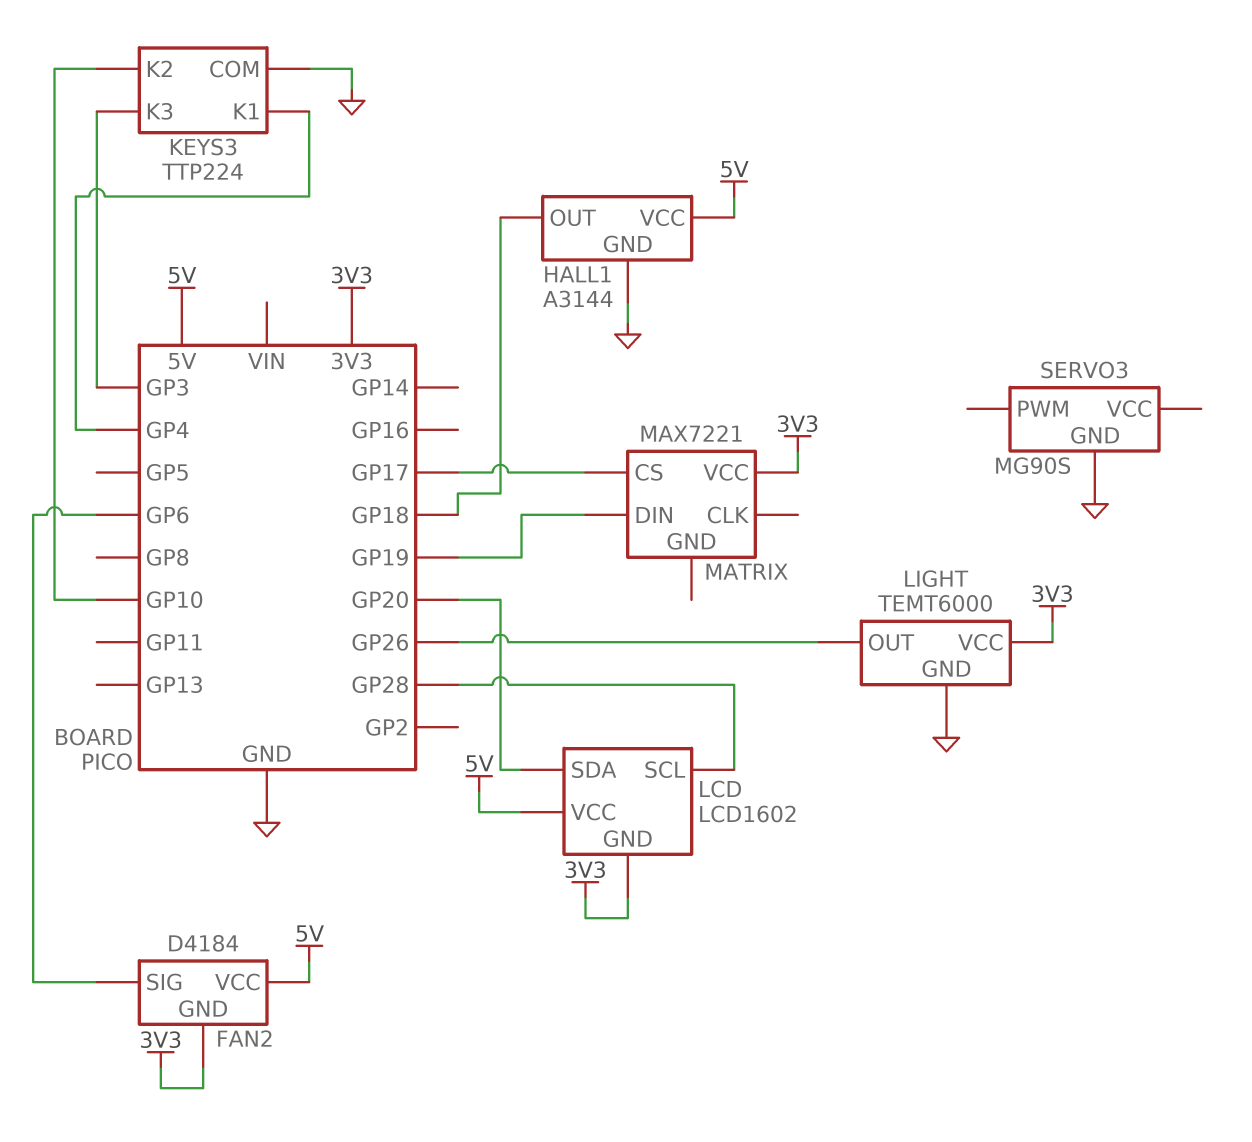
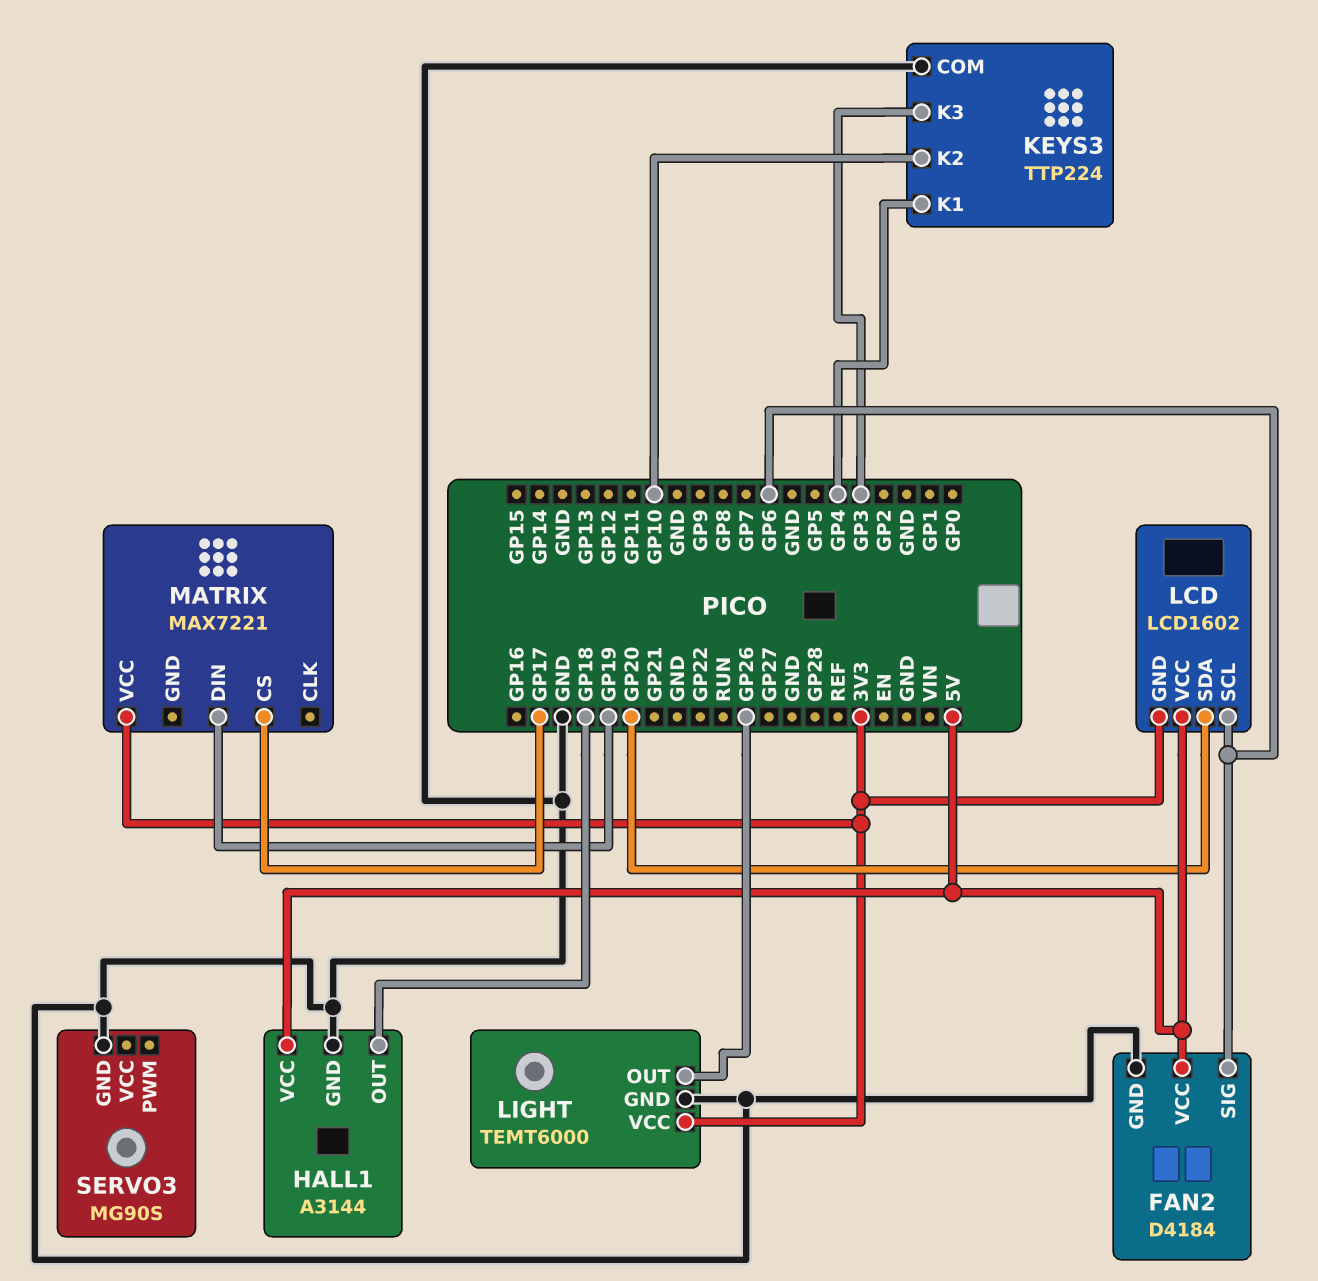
FAN2 pin GND: 3V3 -> GND
LCD pin SCL: GP28 -> GP6

